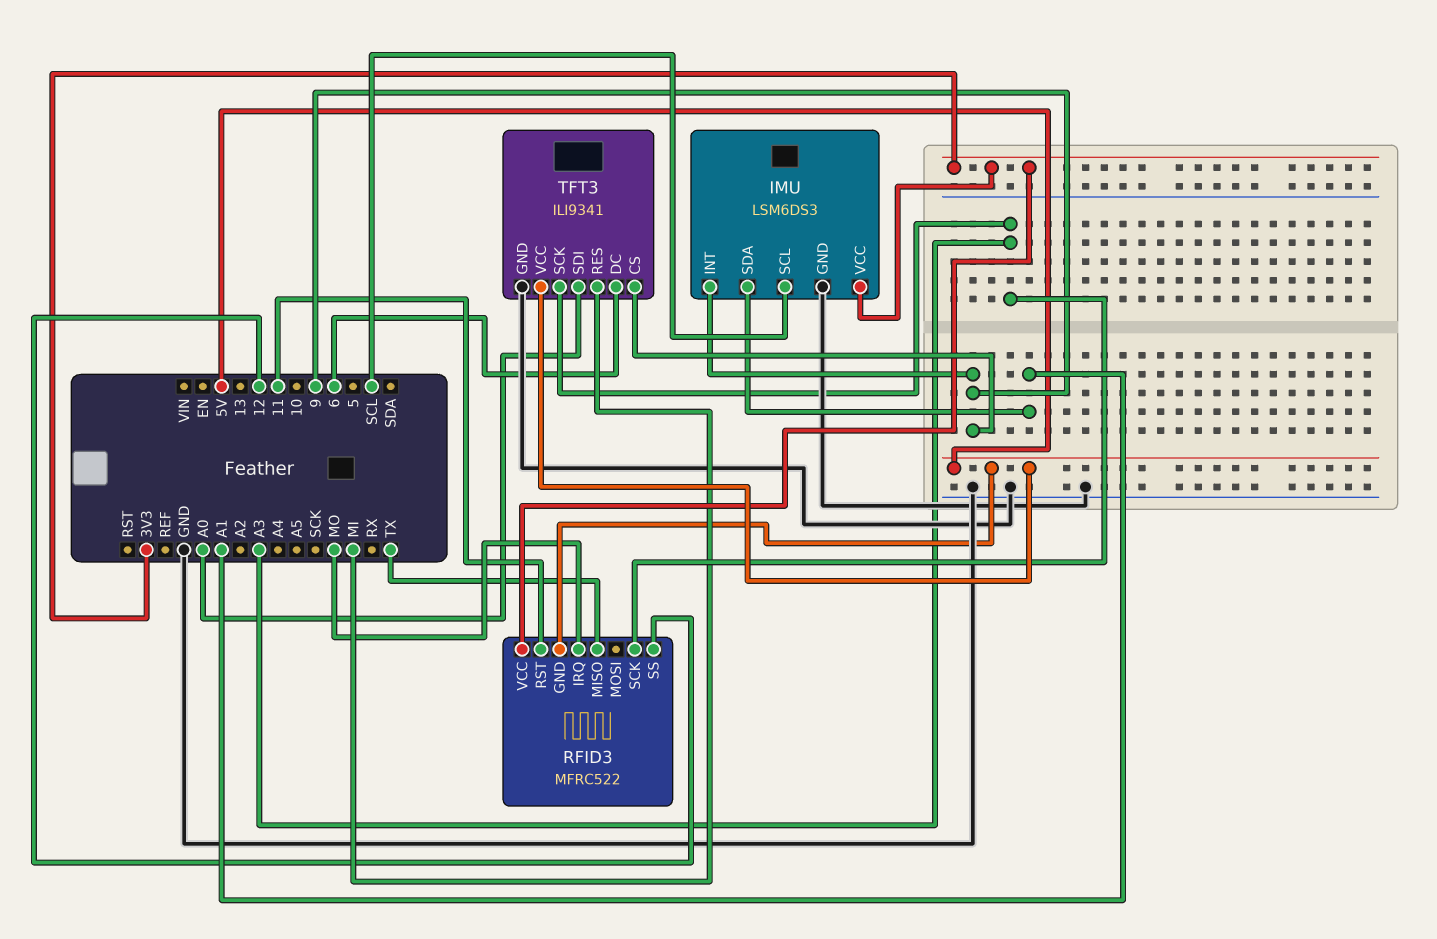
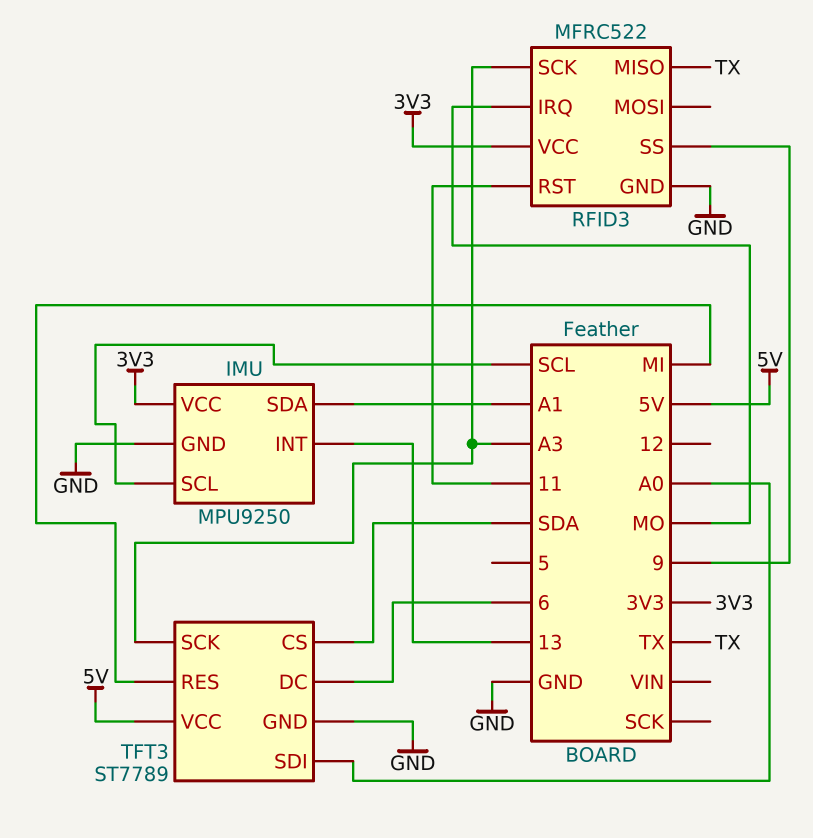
IMU: LSM6DS3 -> MPU9250
IMU pin INT: 9 -> 13
RFID3 pin GND: 5V -> GND
RFID3 pin SS: 12 -> 9
TFT3: ILI9341 -> ST7789
TFT3 pin CS: 9 -> SDA

